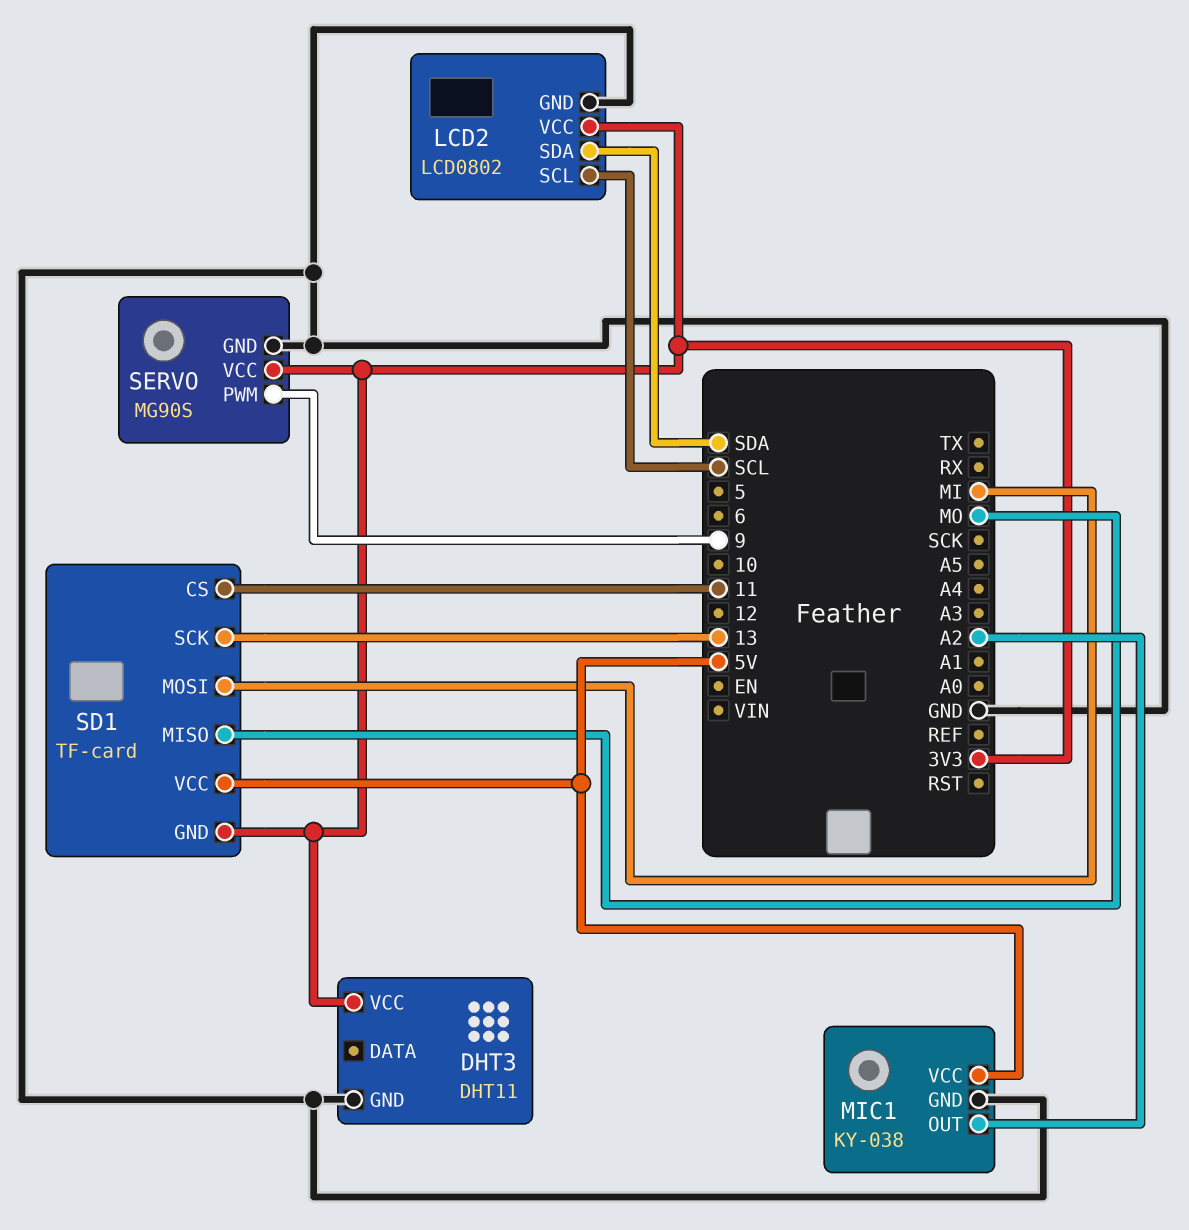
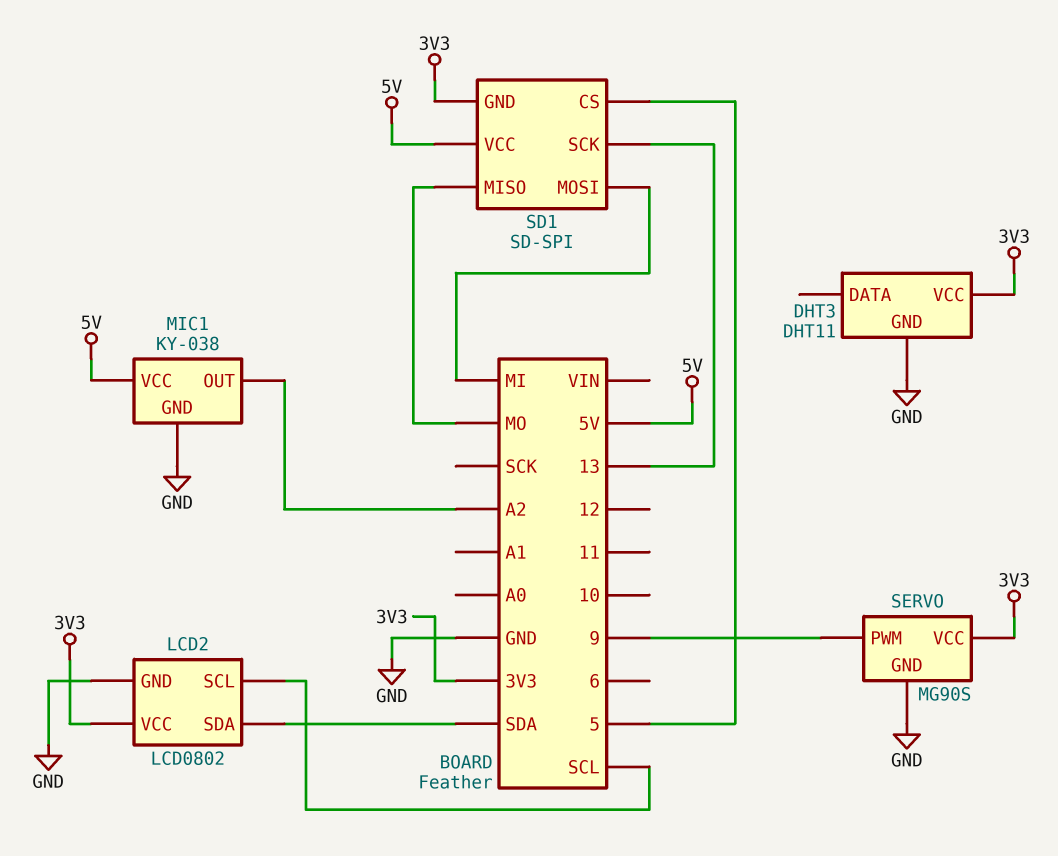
SD1: TF-card -> SD-SPI
SD1 pin CS: 11 -> 5

